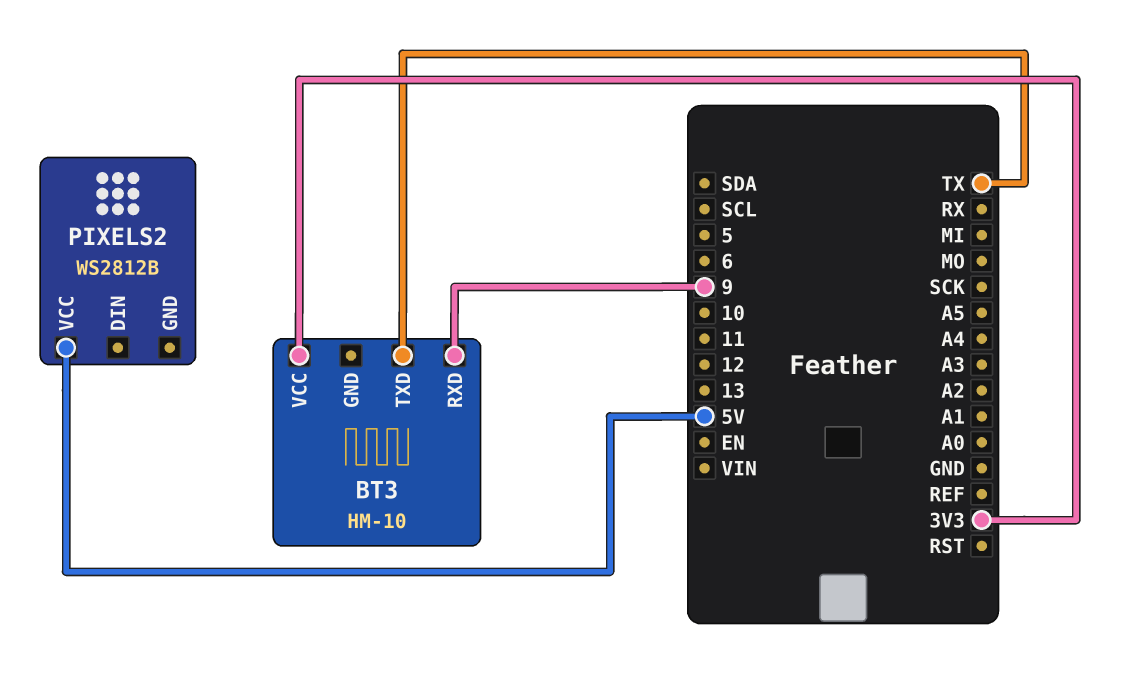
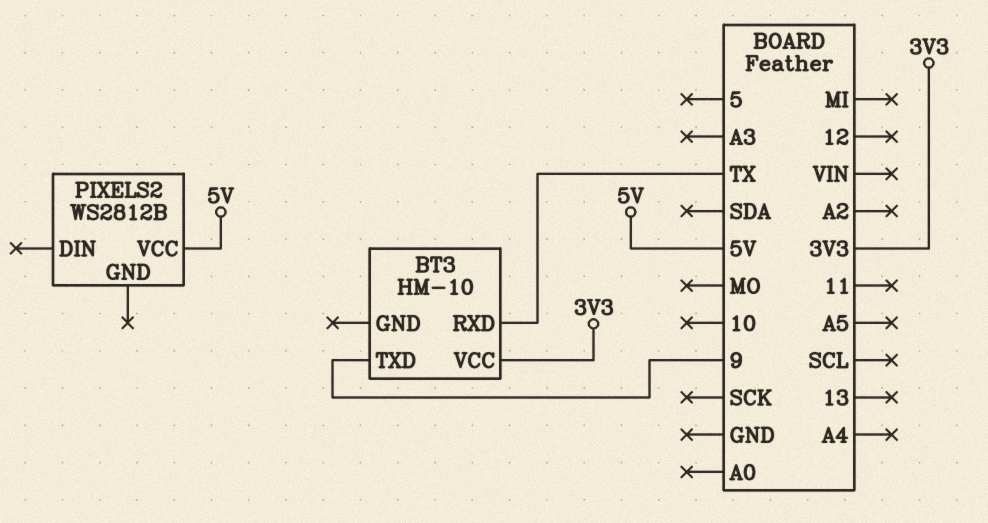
BT3 pin RXD: 9 -> TX
BT3 pin TXD: TX -> 9

